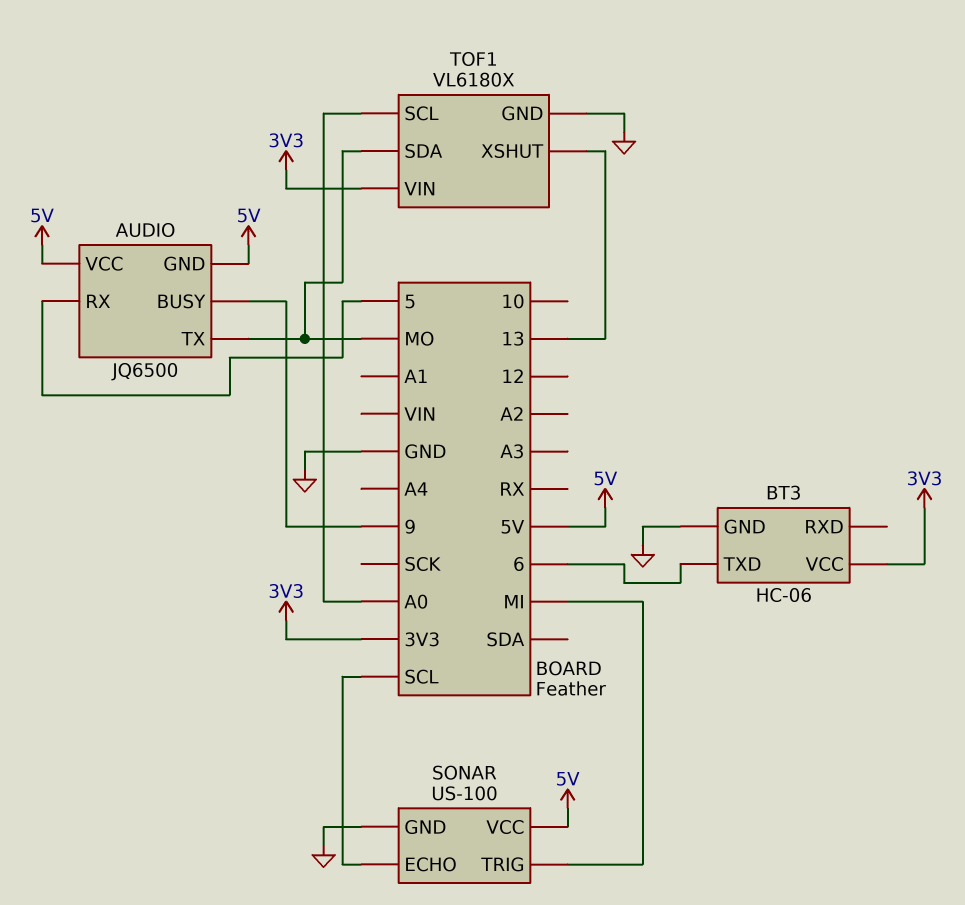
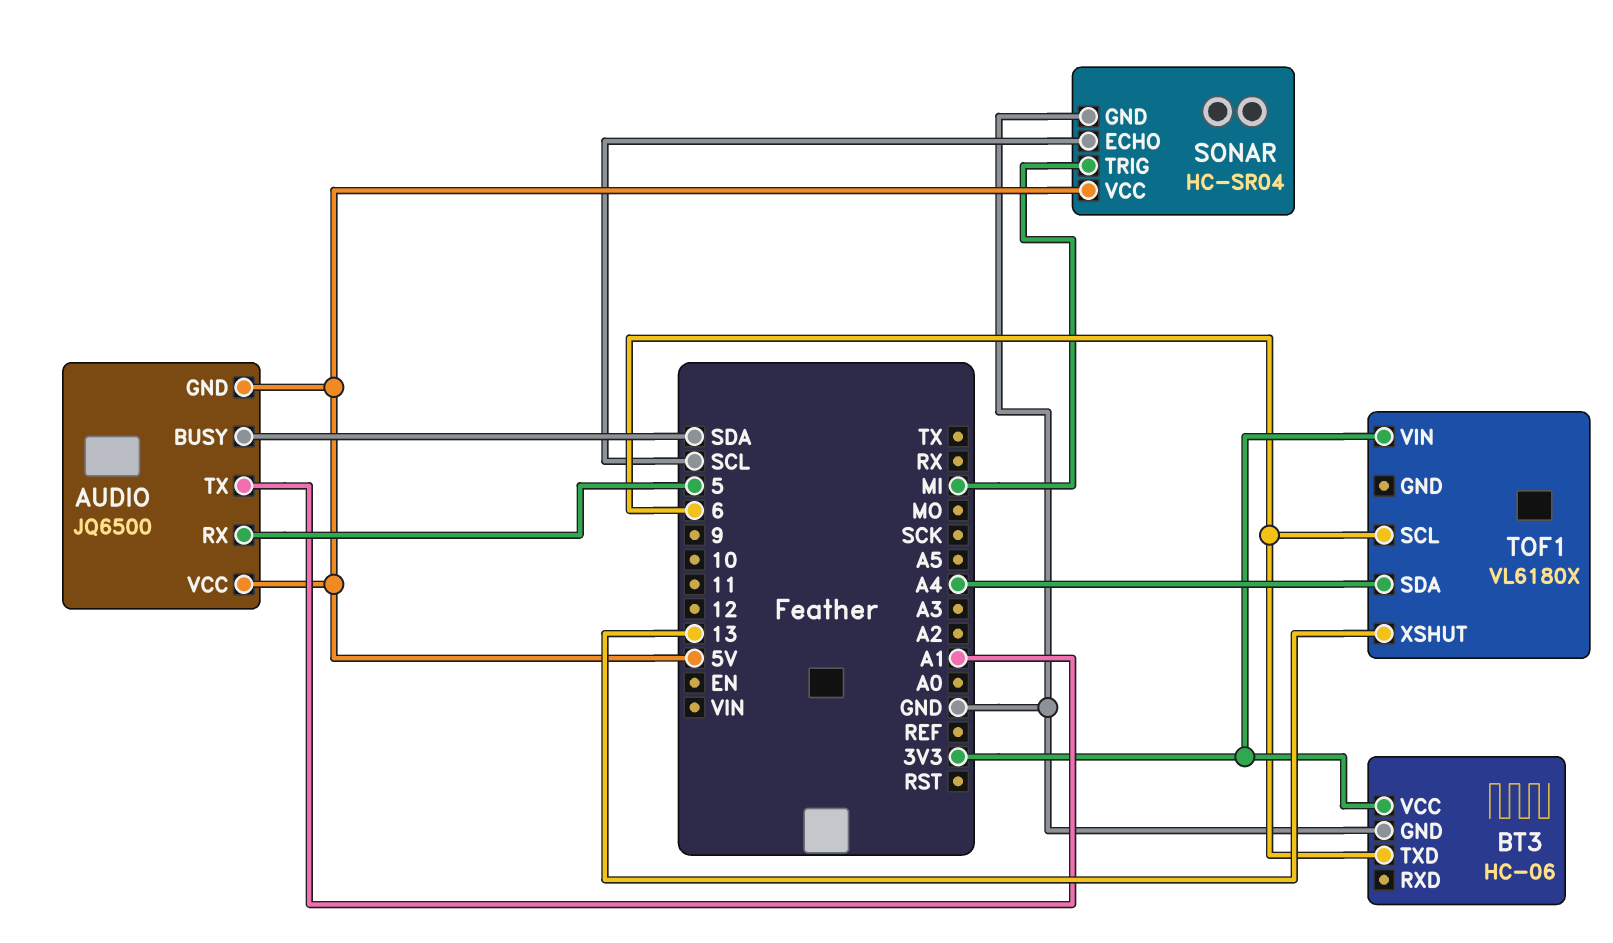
AUDIO pin BUSY: 9 -> SDA
AUDIO pin TX: MO -> A1
SONAR: US-100 -> HC-SR04
TOF1 pin GND: GND -> none
TOF1 pin SCL: A0 -> 6
TOF1 pin SDA: MO -> A4

